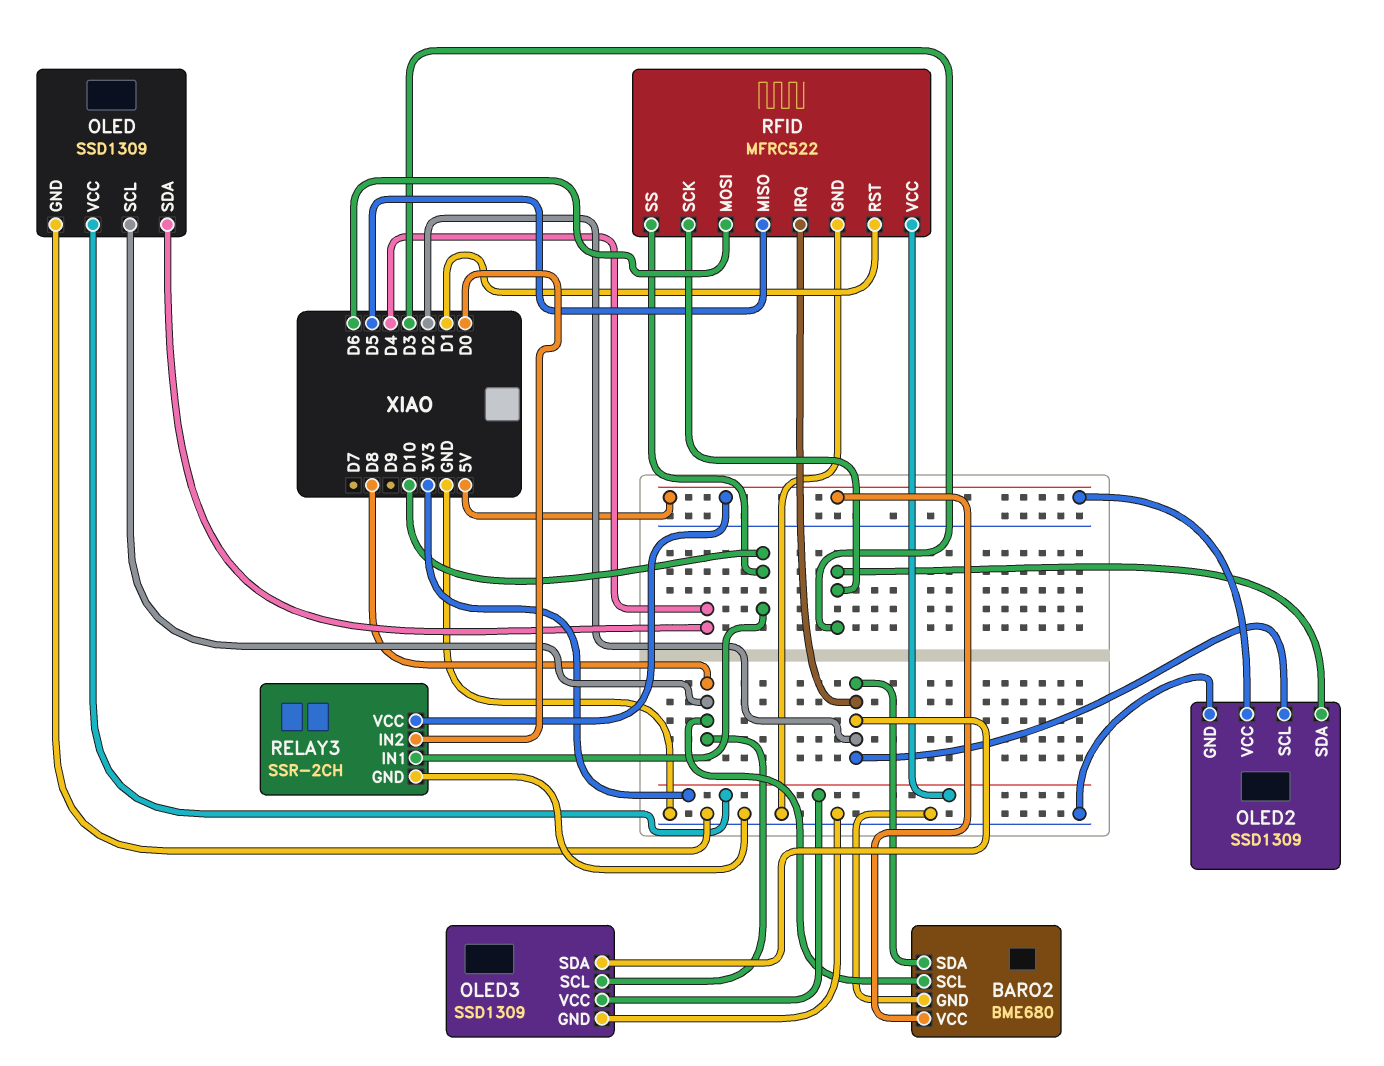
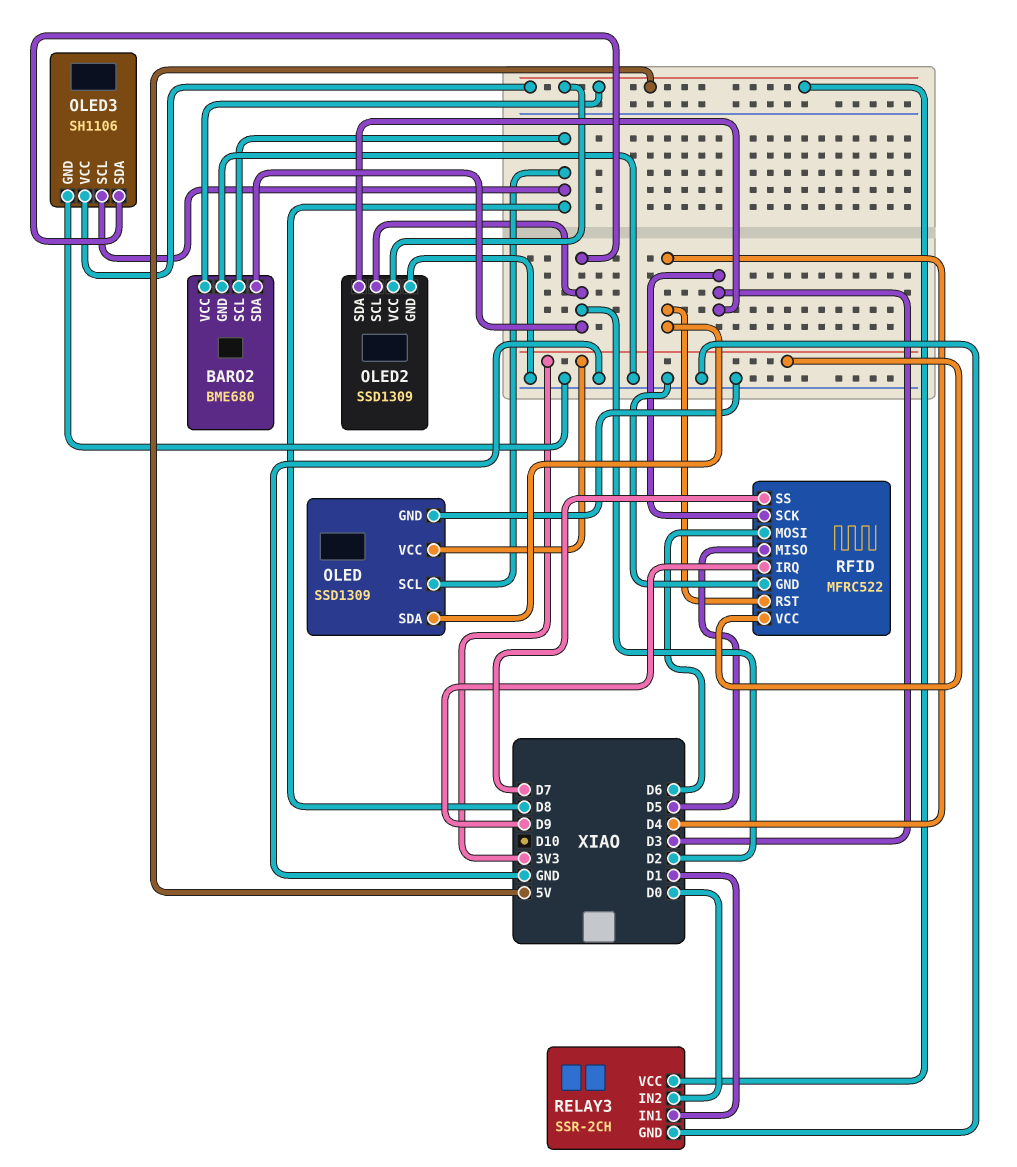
OLED3: SSD1309 -> SH1106
OLED3 pin VCC: 3V3 -> 5V
RELAY3 pin IN1: D10 -> D1
RFID pin IRQ: D2 -> D9
RFID pin RST: D1 -> D4
RFID pin SS: D10 -> D7

